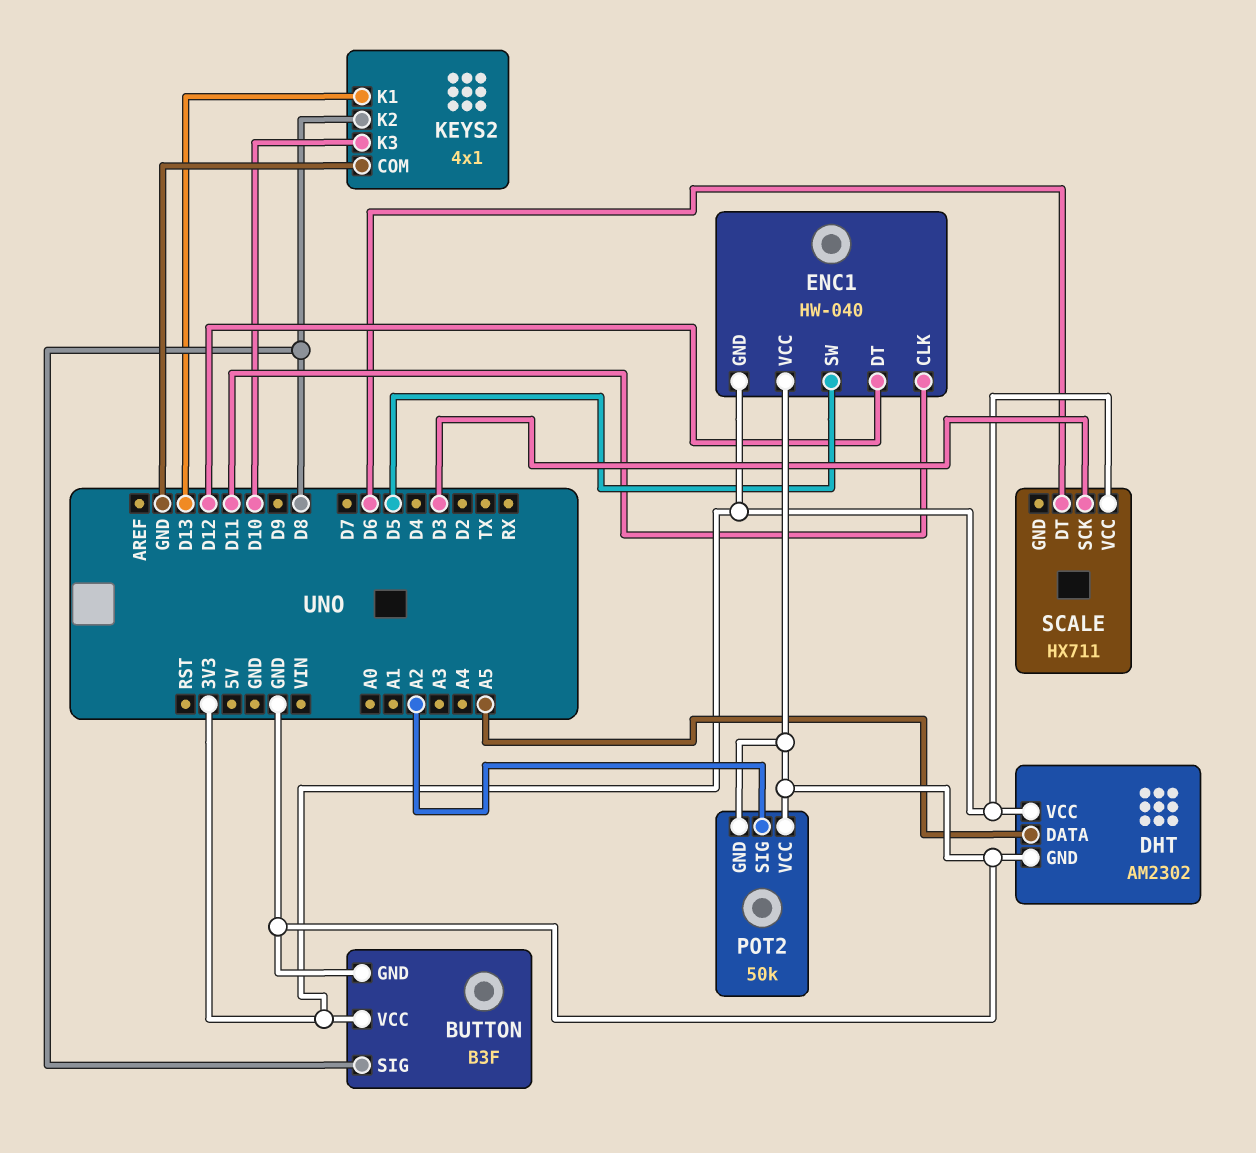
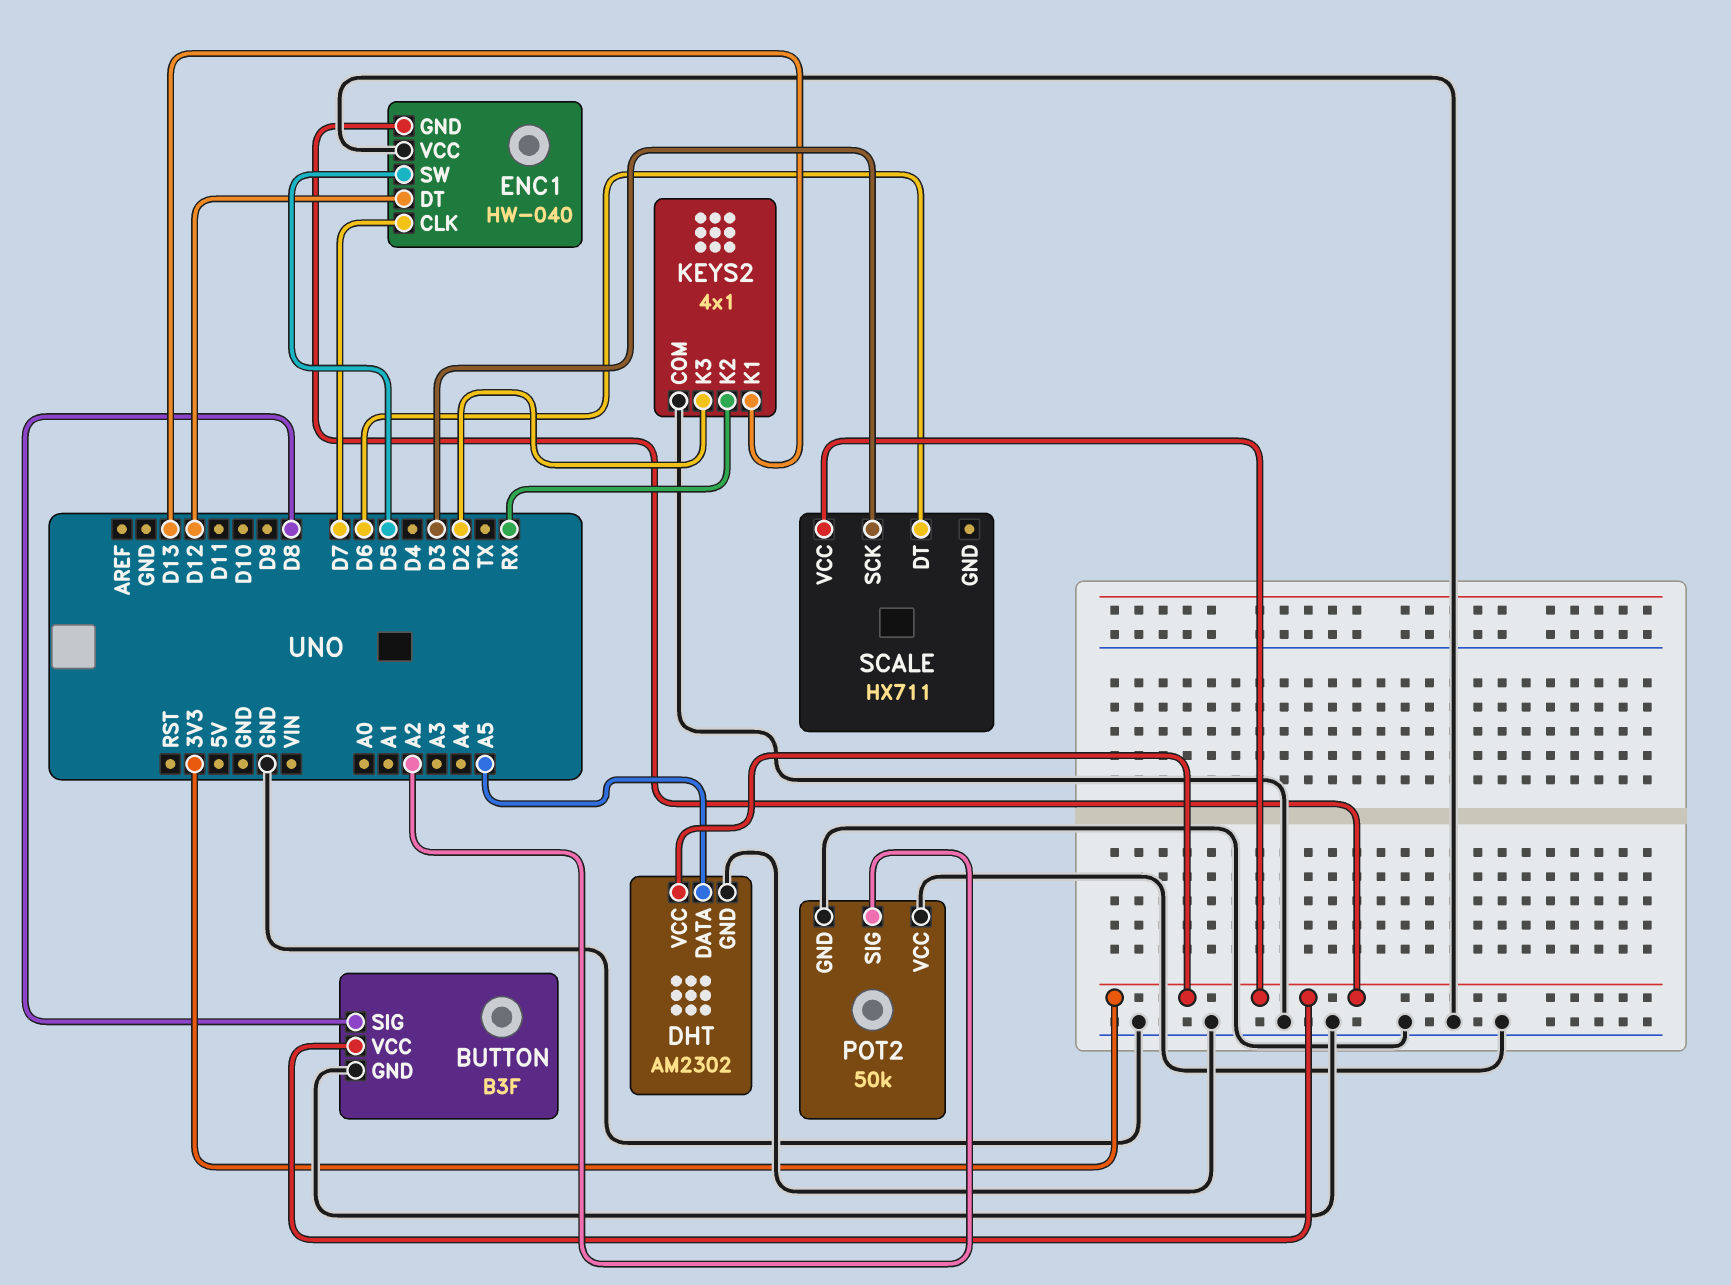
ENC1 pin CLK: D11 -> D7
KEYS2 pin K2: D8 -> RX
KEYS2 pin K3: D10 -> D2

